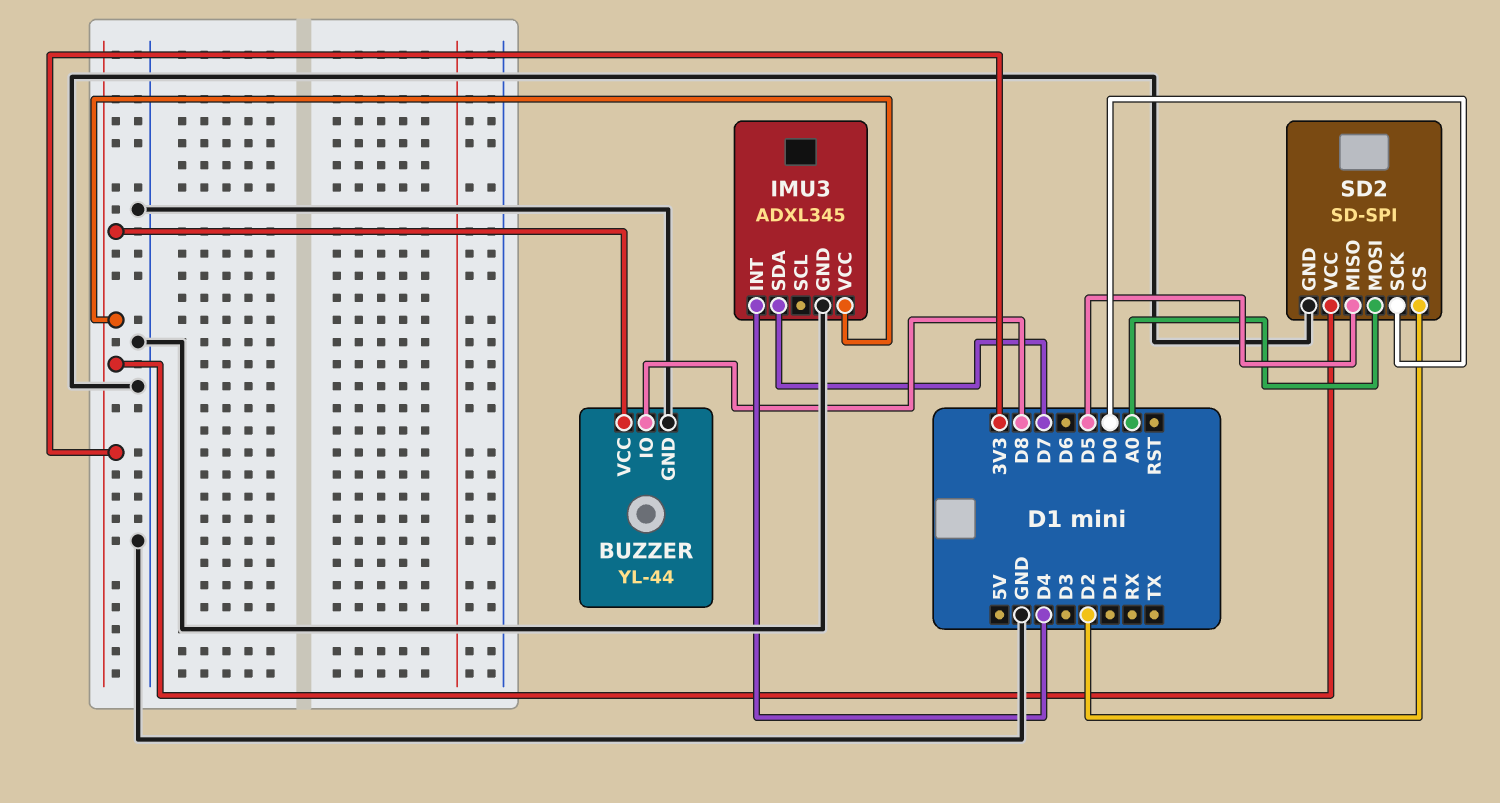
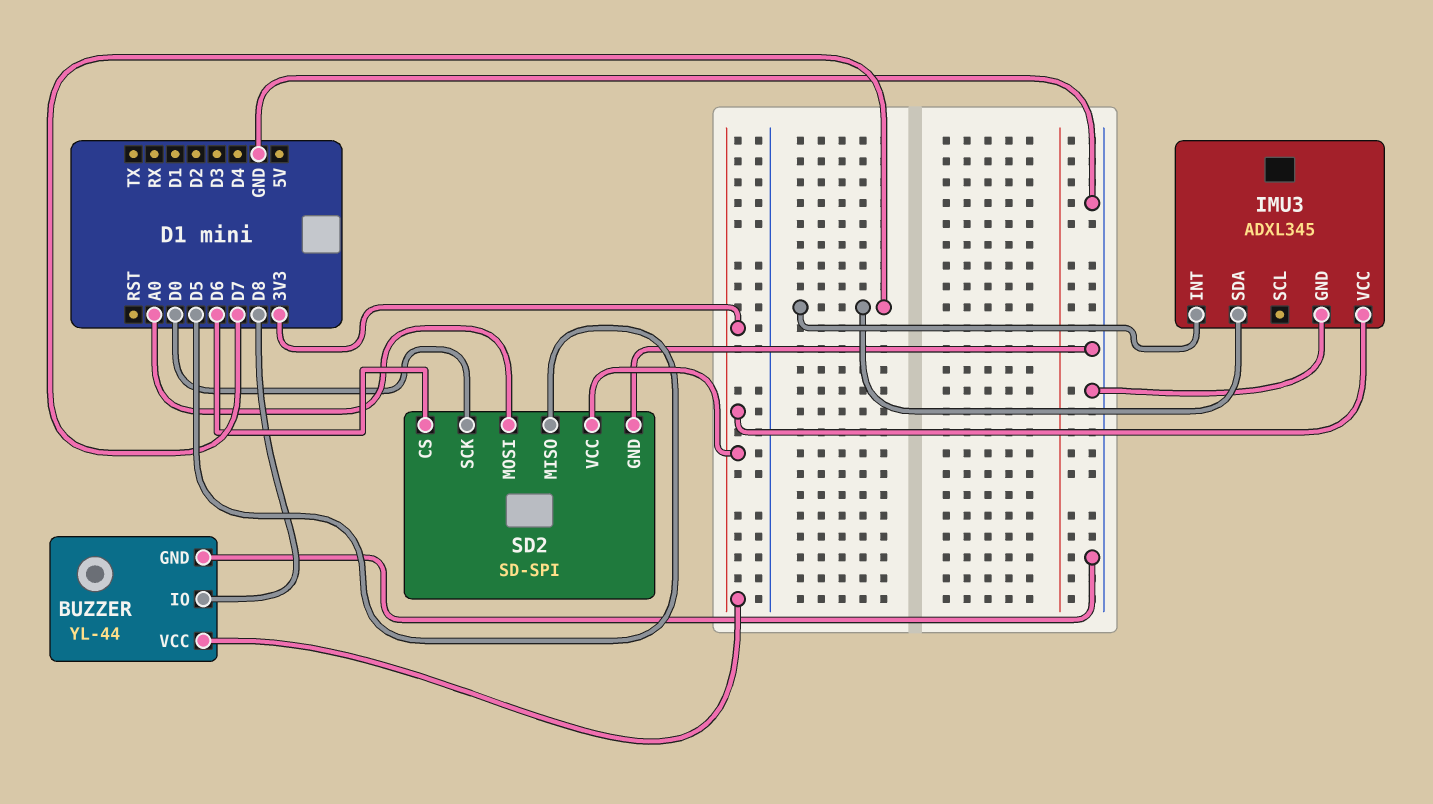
IMU3 pin INT: D4 -> D7
SD2 pin CS: D2 -> D6

